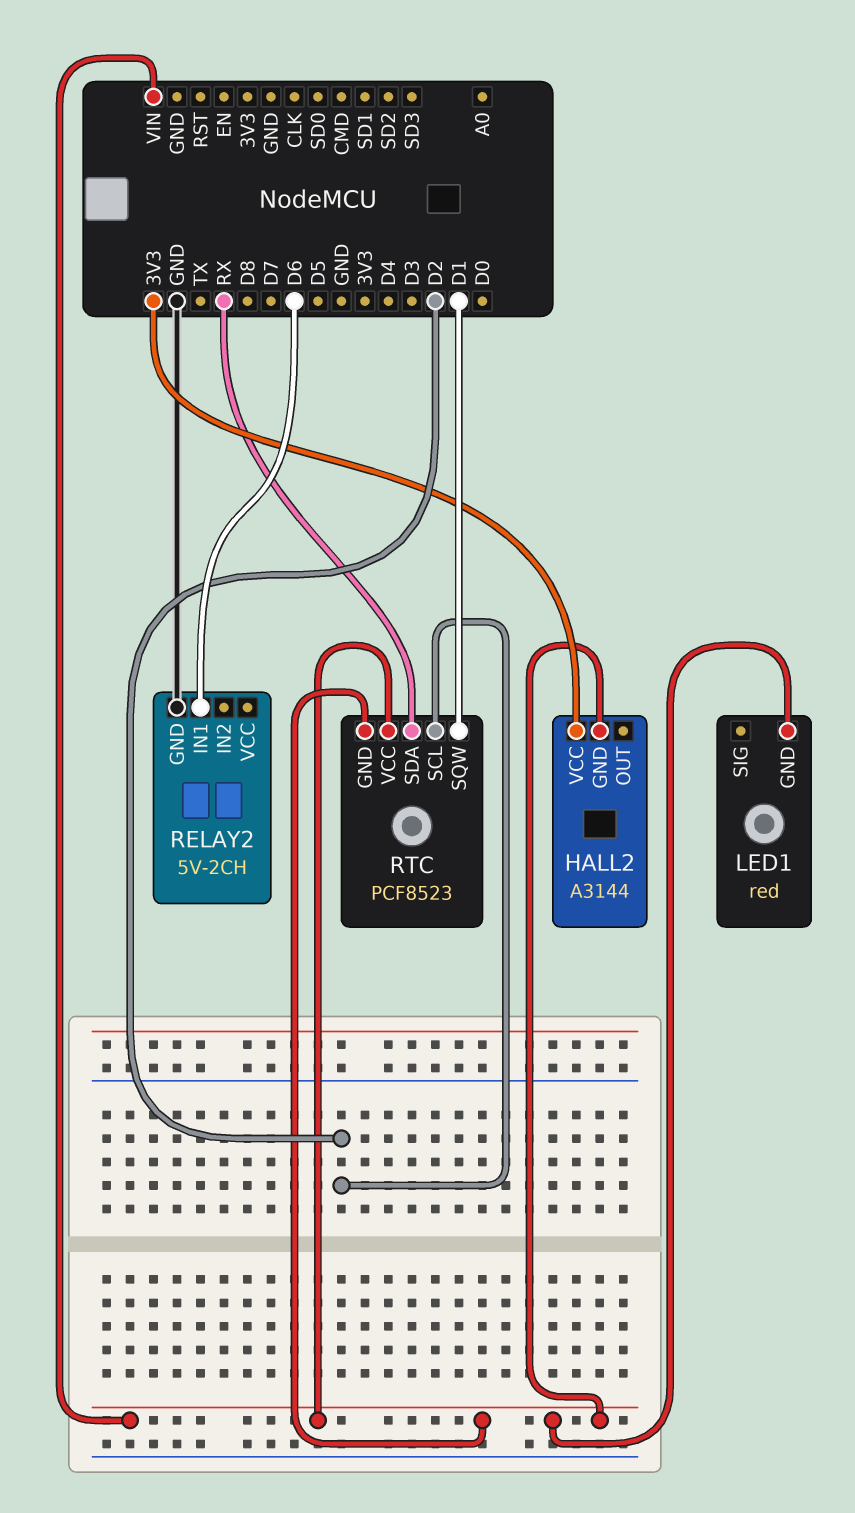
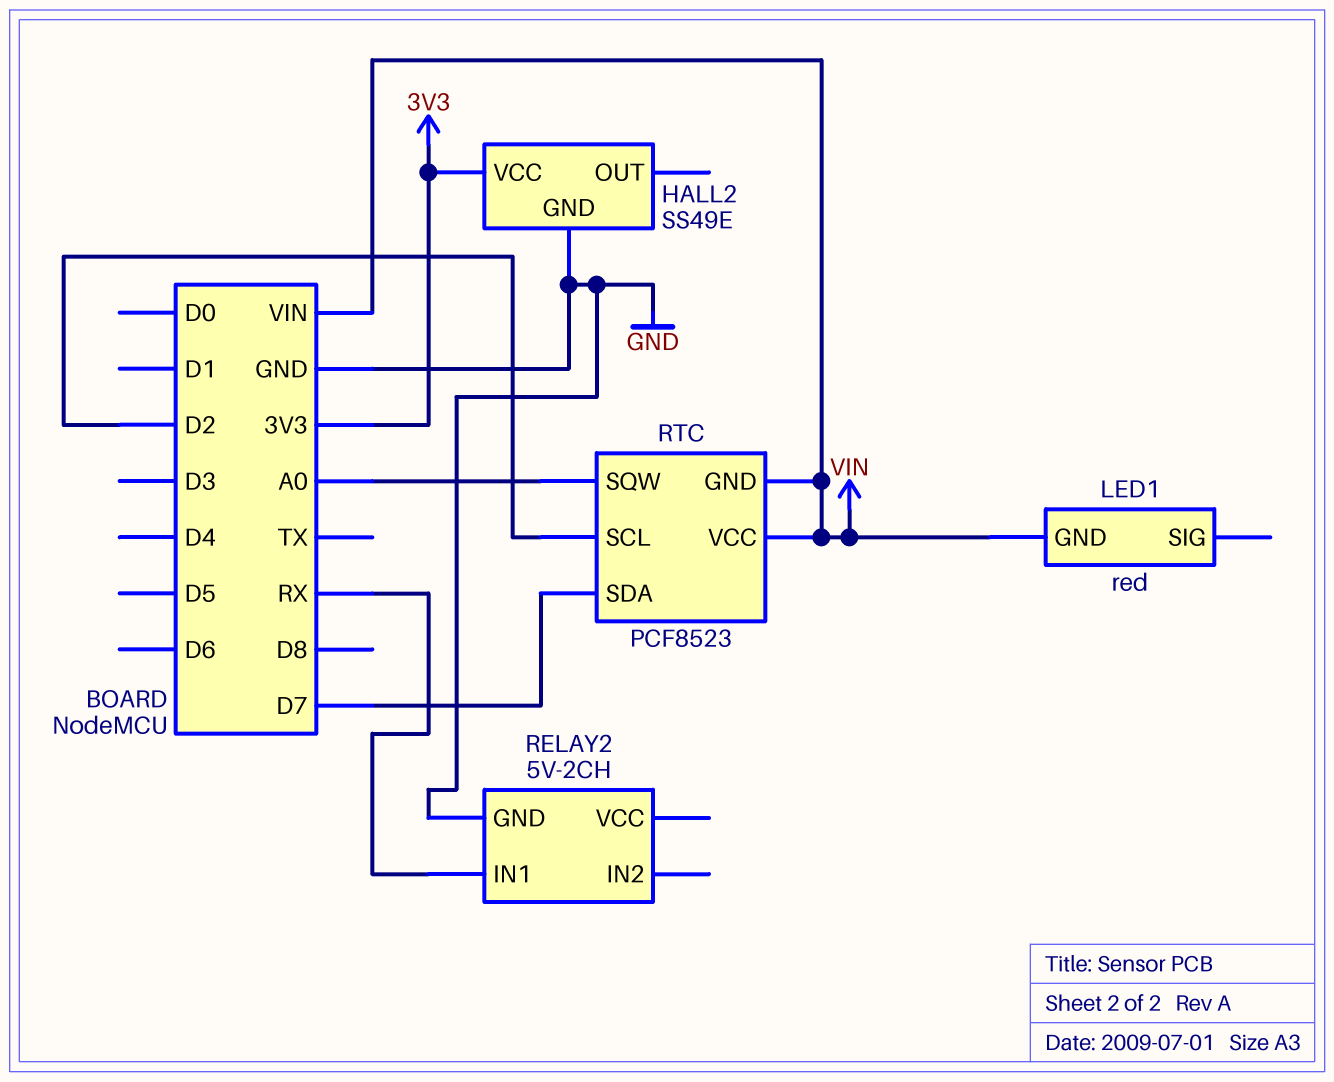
HALL2: A3144 -> SS49E
HALL2 pin GND: VIN -> GND
RELAY2 pin IN1: D6 -> RX
RTC pin SDA: RX -> D7
RTC pin SQW: D1 -> A0

